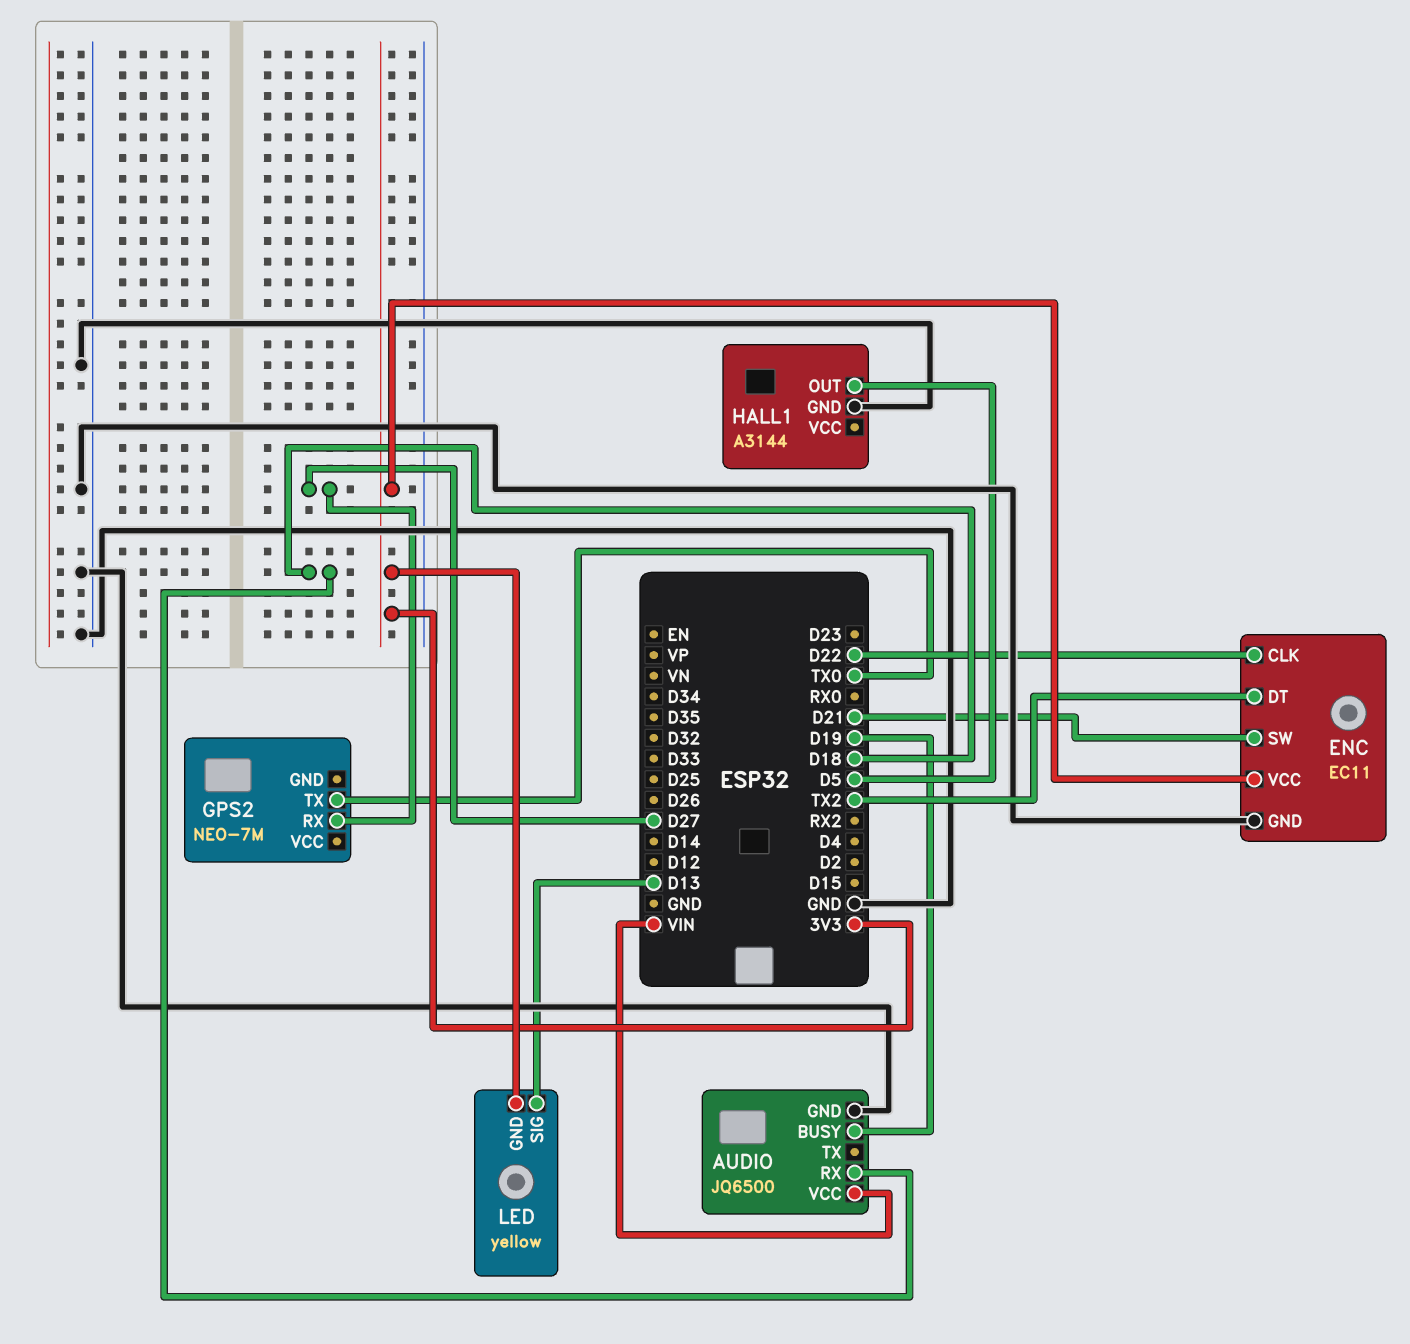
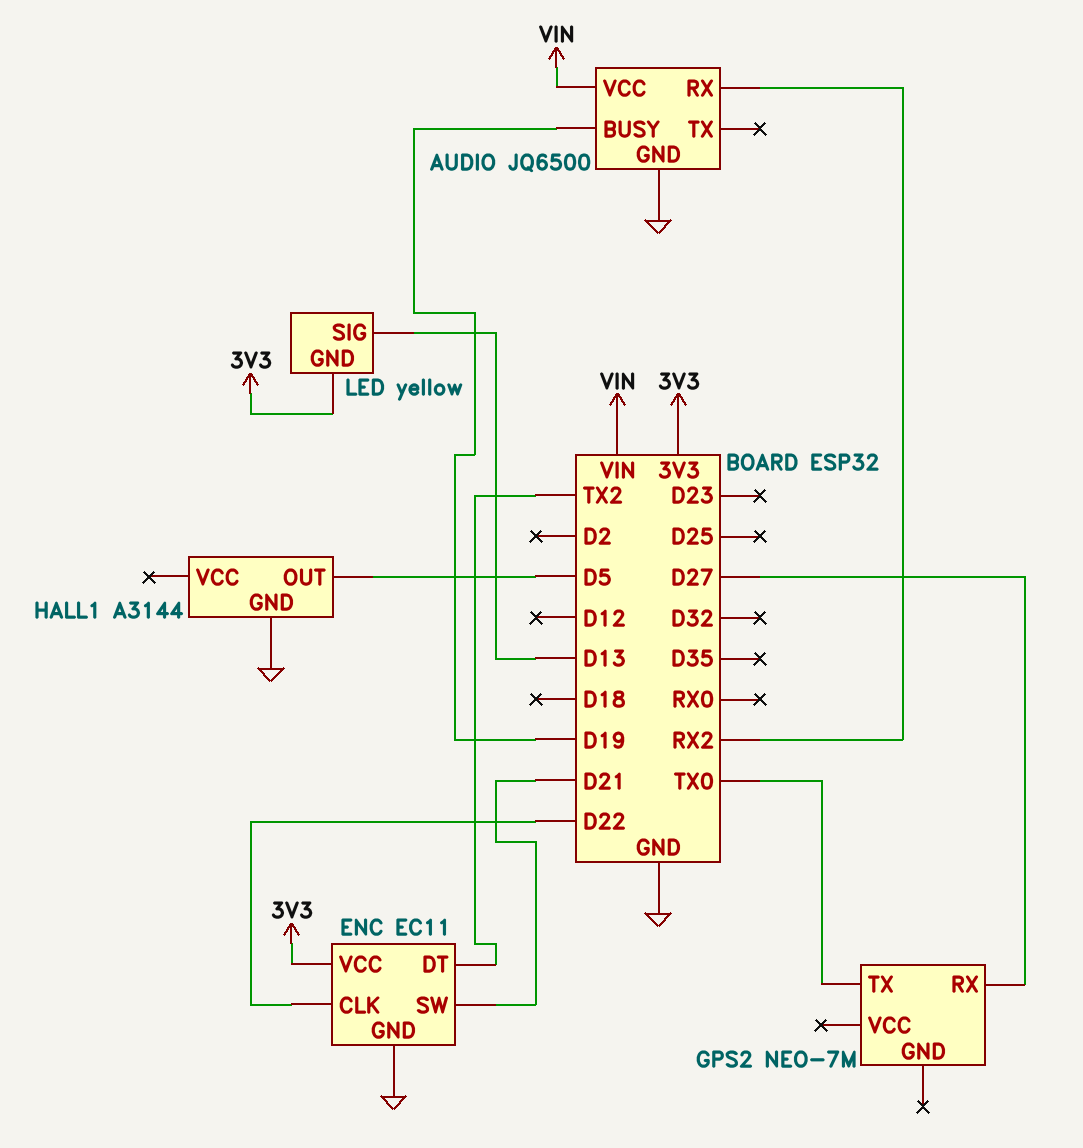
AUDIO pin RX: D18 -> RX2

